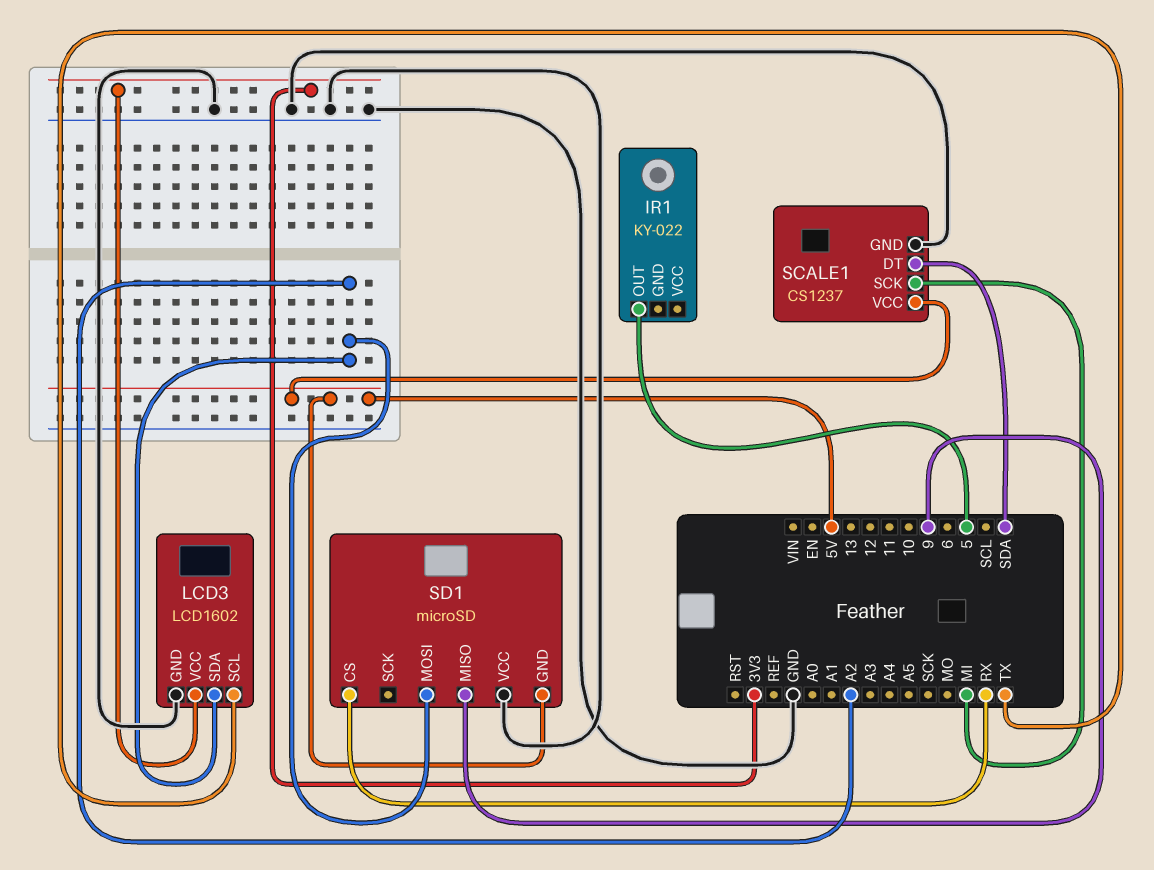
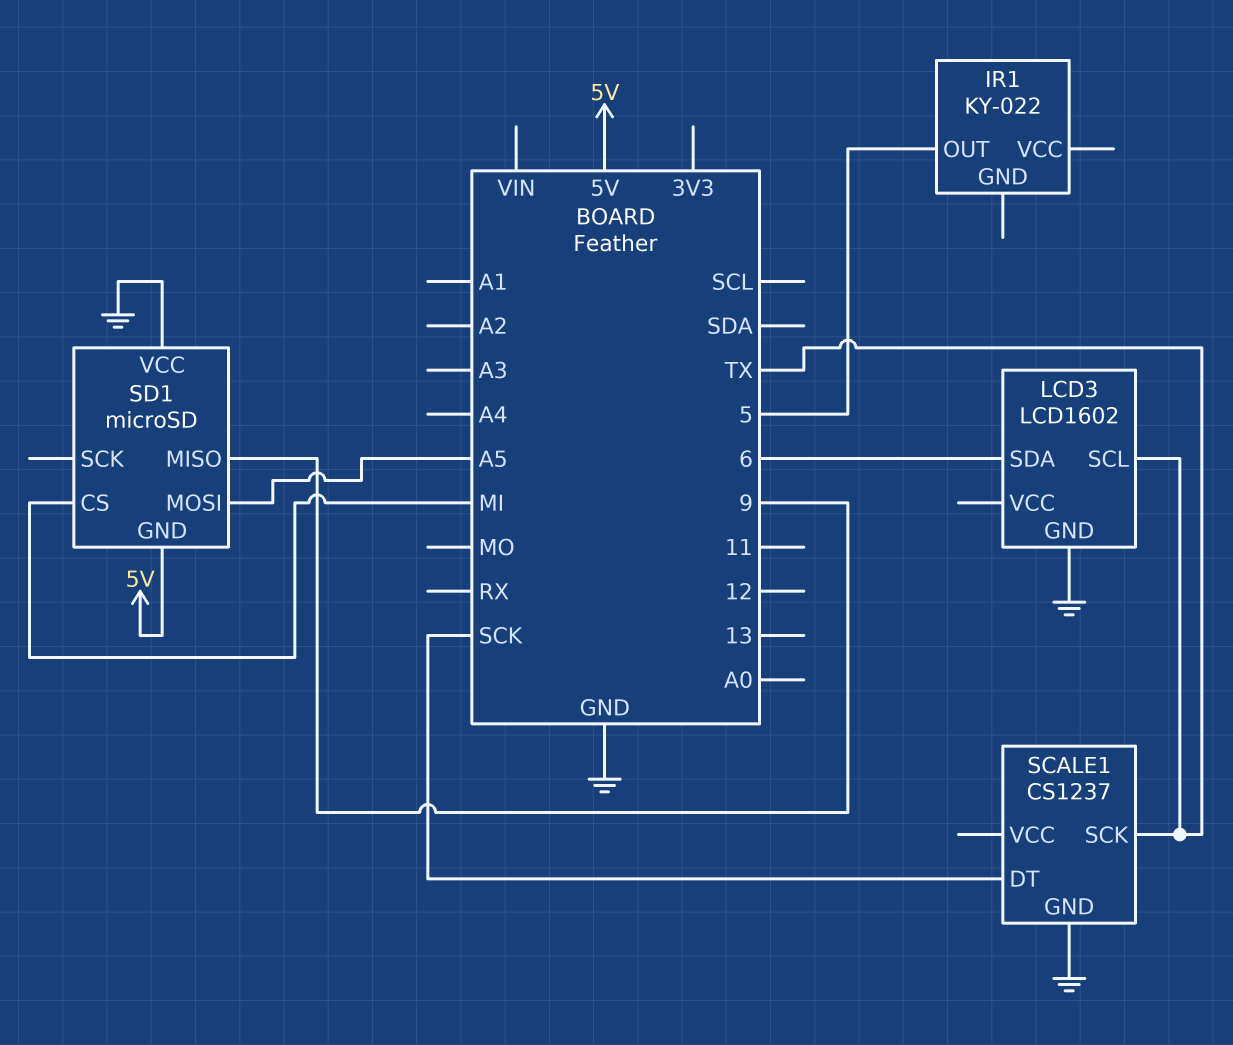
LCD3 pin SDA: A2 -> 6
LCD3 pin VCC: 3V3 -> none
SCALE1 pin DT: SDA -> SCK
SCALE1 pin SCK: MI -> TX
SCALE1 pin VCC: 5V -> none
SD1 pin CS: RX -> MI
SD1 pin MOSI: A2 -> A5

